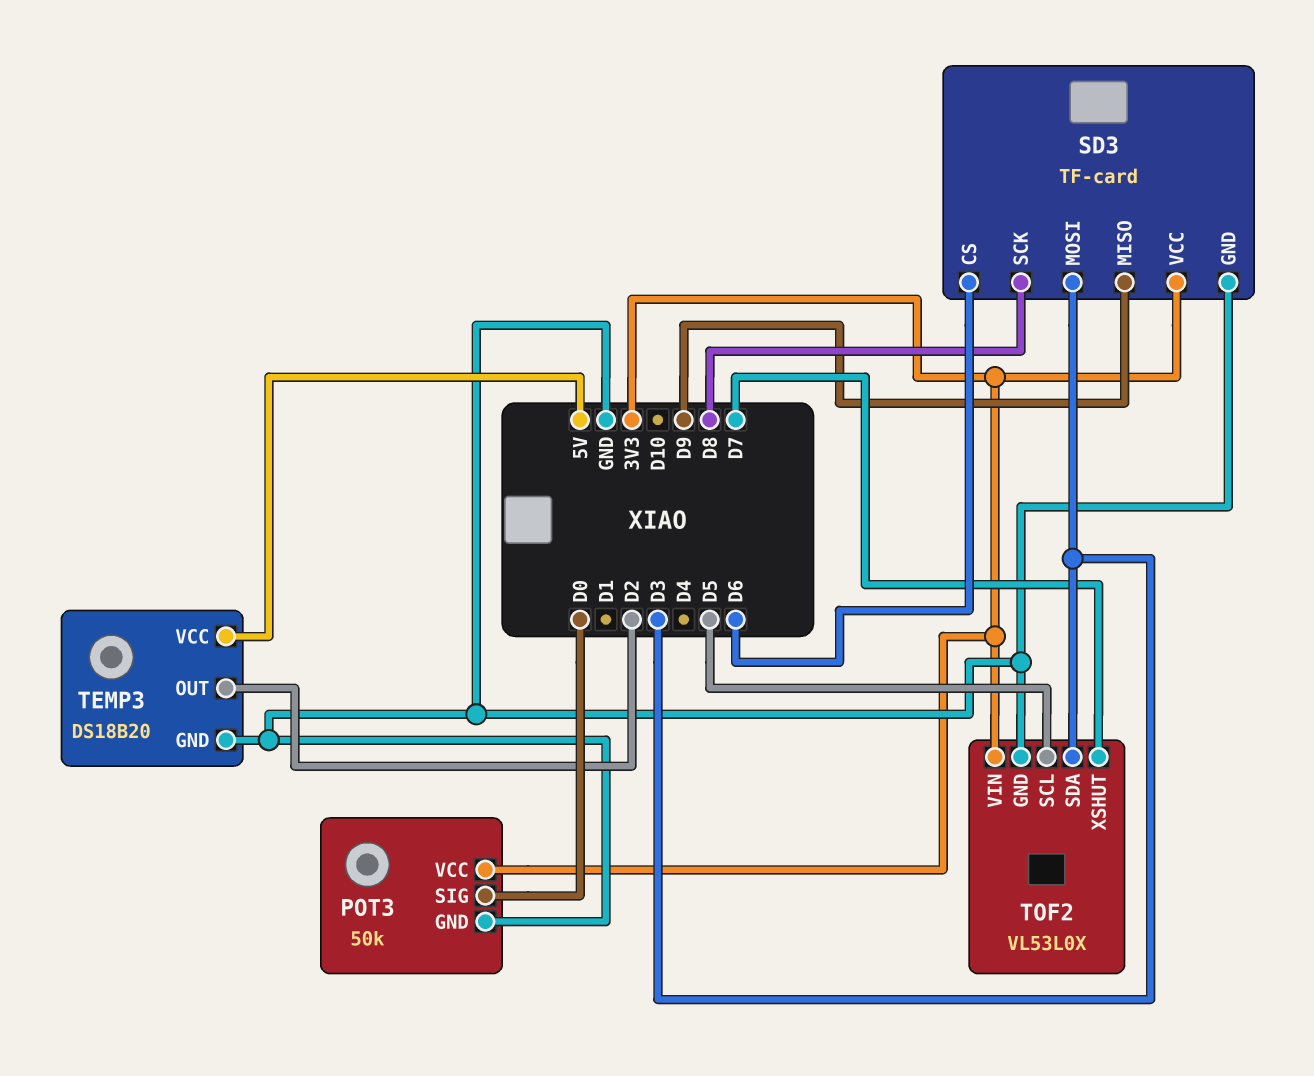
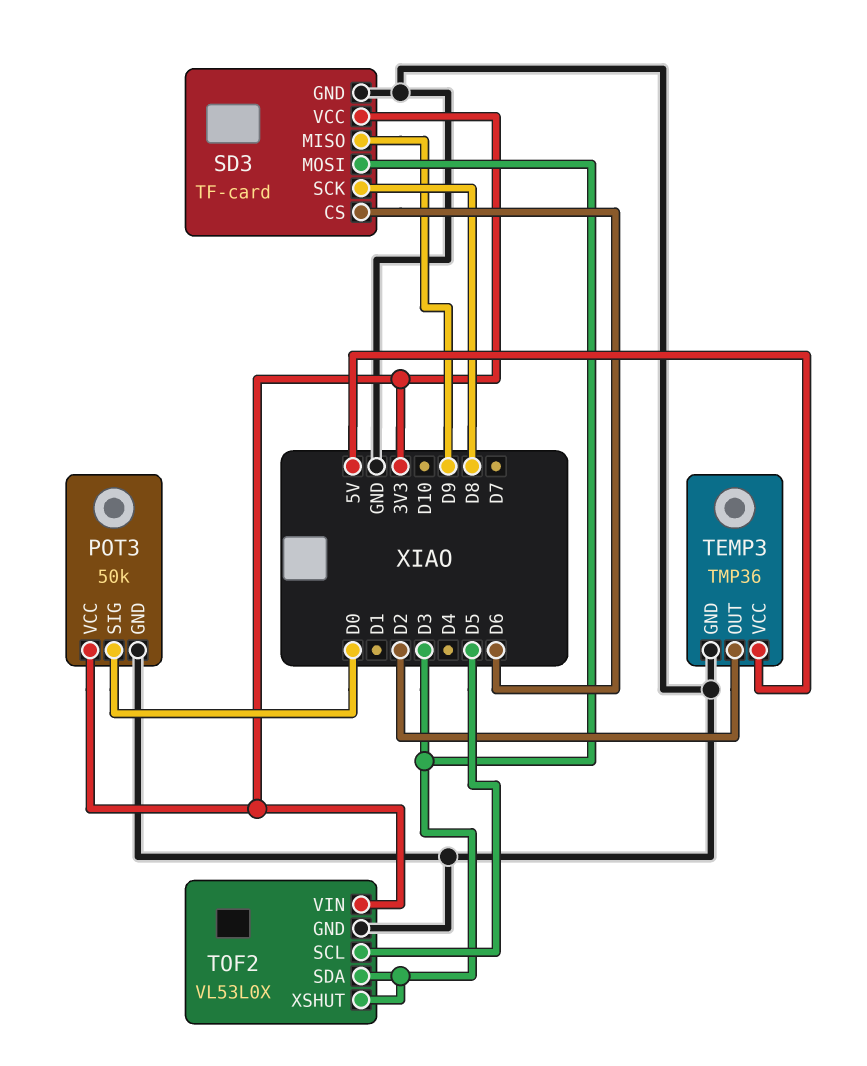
TEMP3: DS18B20 -> TMP36
TOF2 pin XSHUT: D7 -> D3

